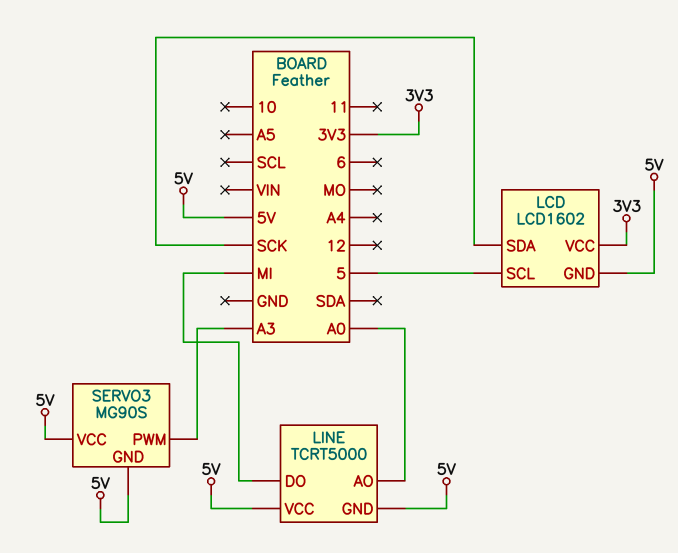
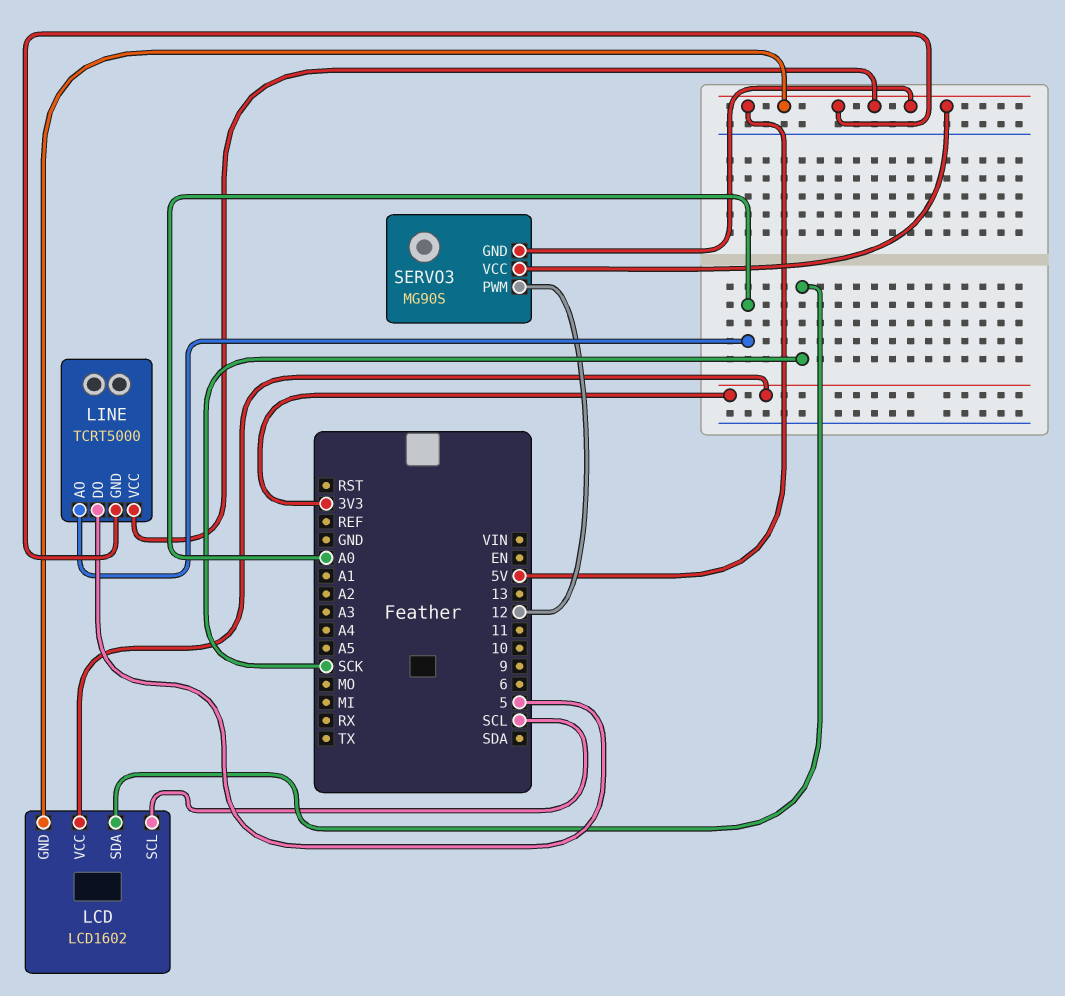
LCD pin SCL: 5 -> SCL
LINE pin DO: MI -> 5
SERVO3 pin PWM: A3 -> 12

